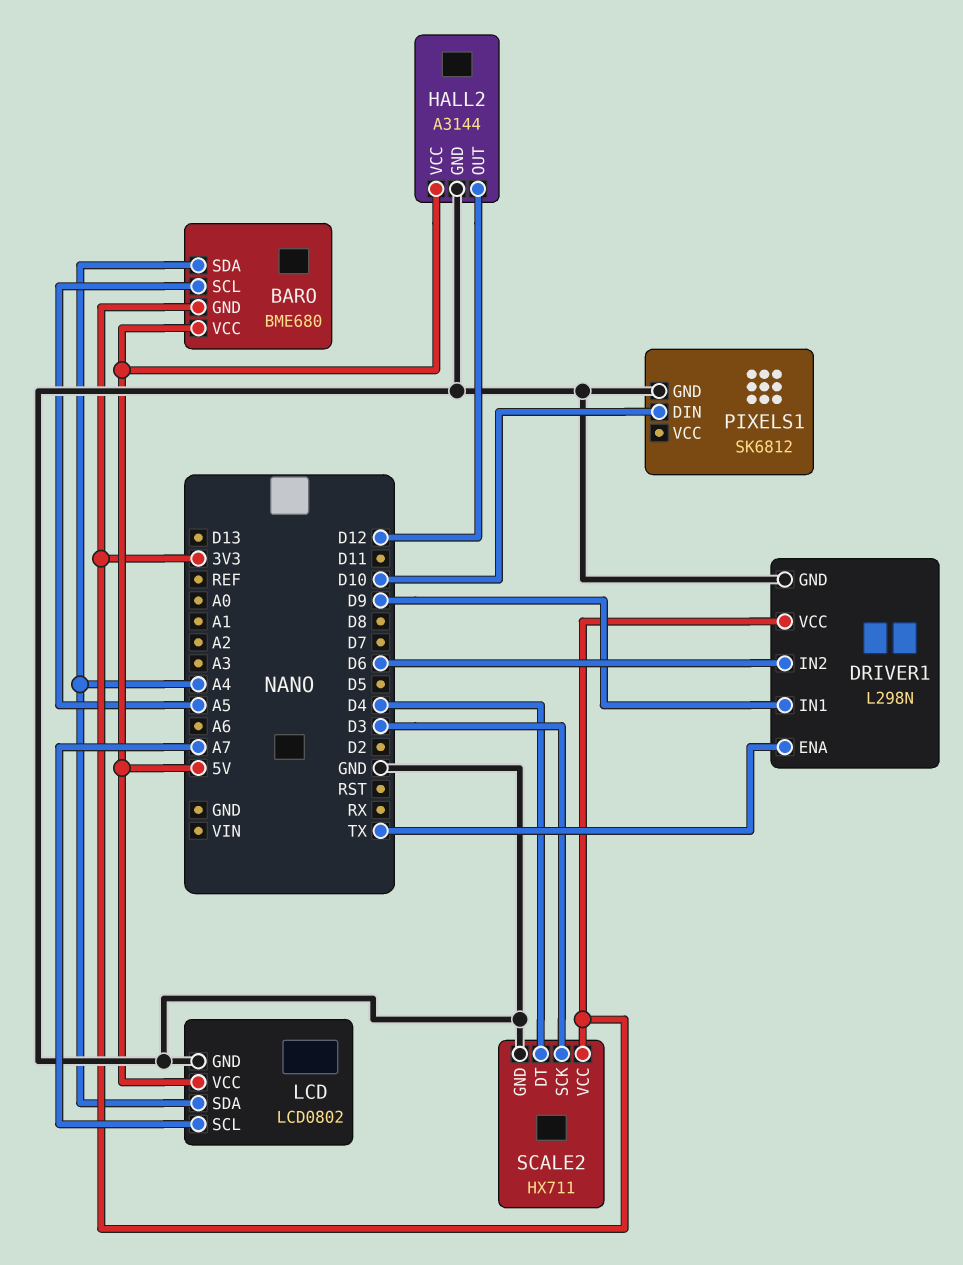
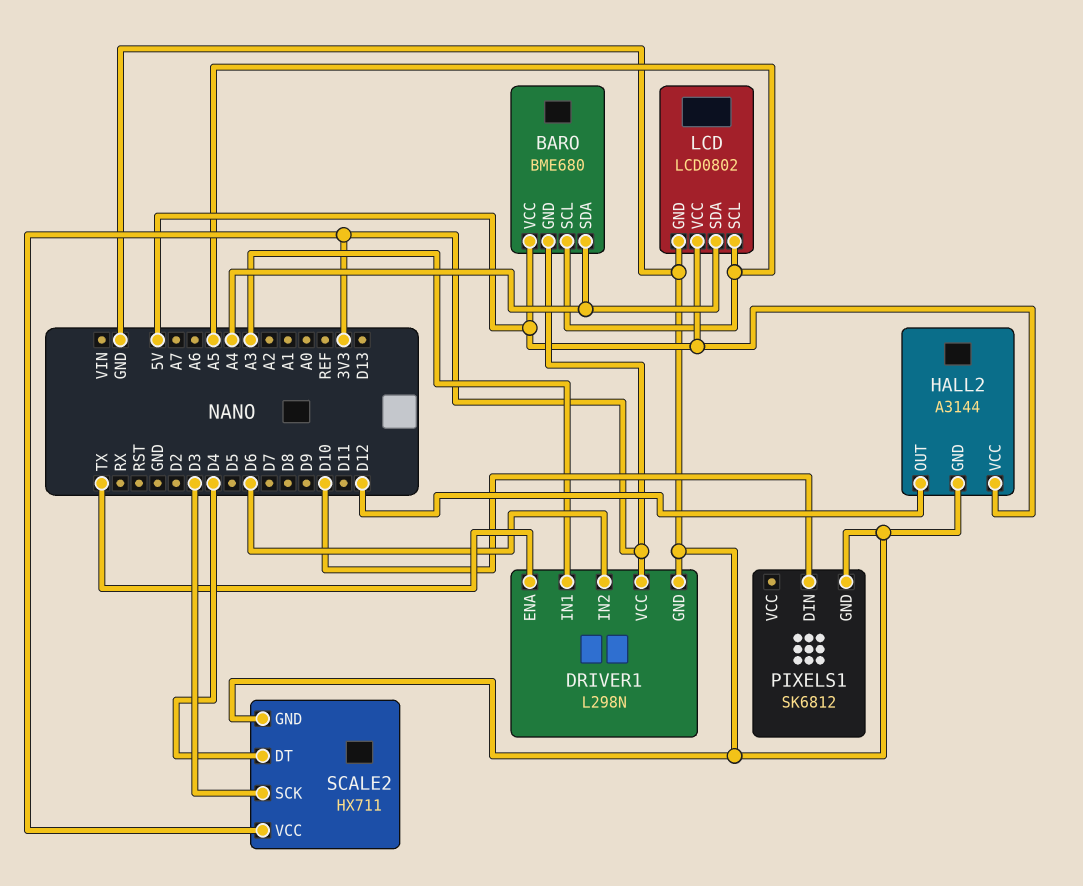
DRIVER1 pin IN1: D9 -> A3
LCD pin SCL: A7 -> A5

